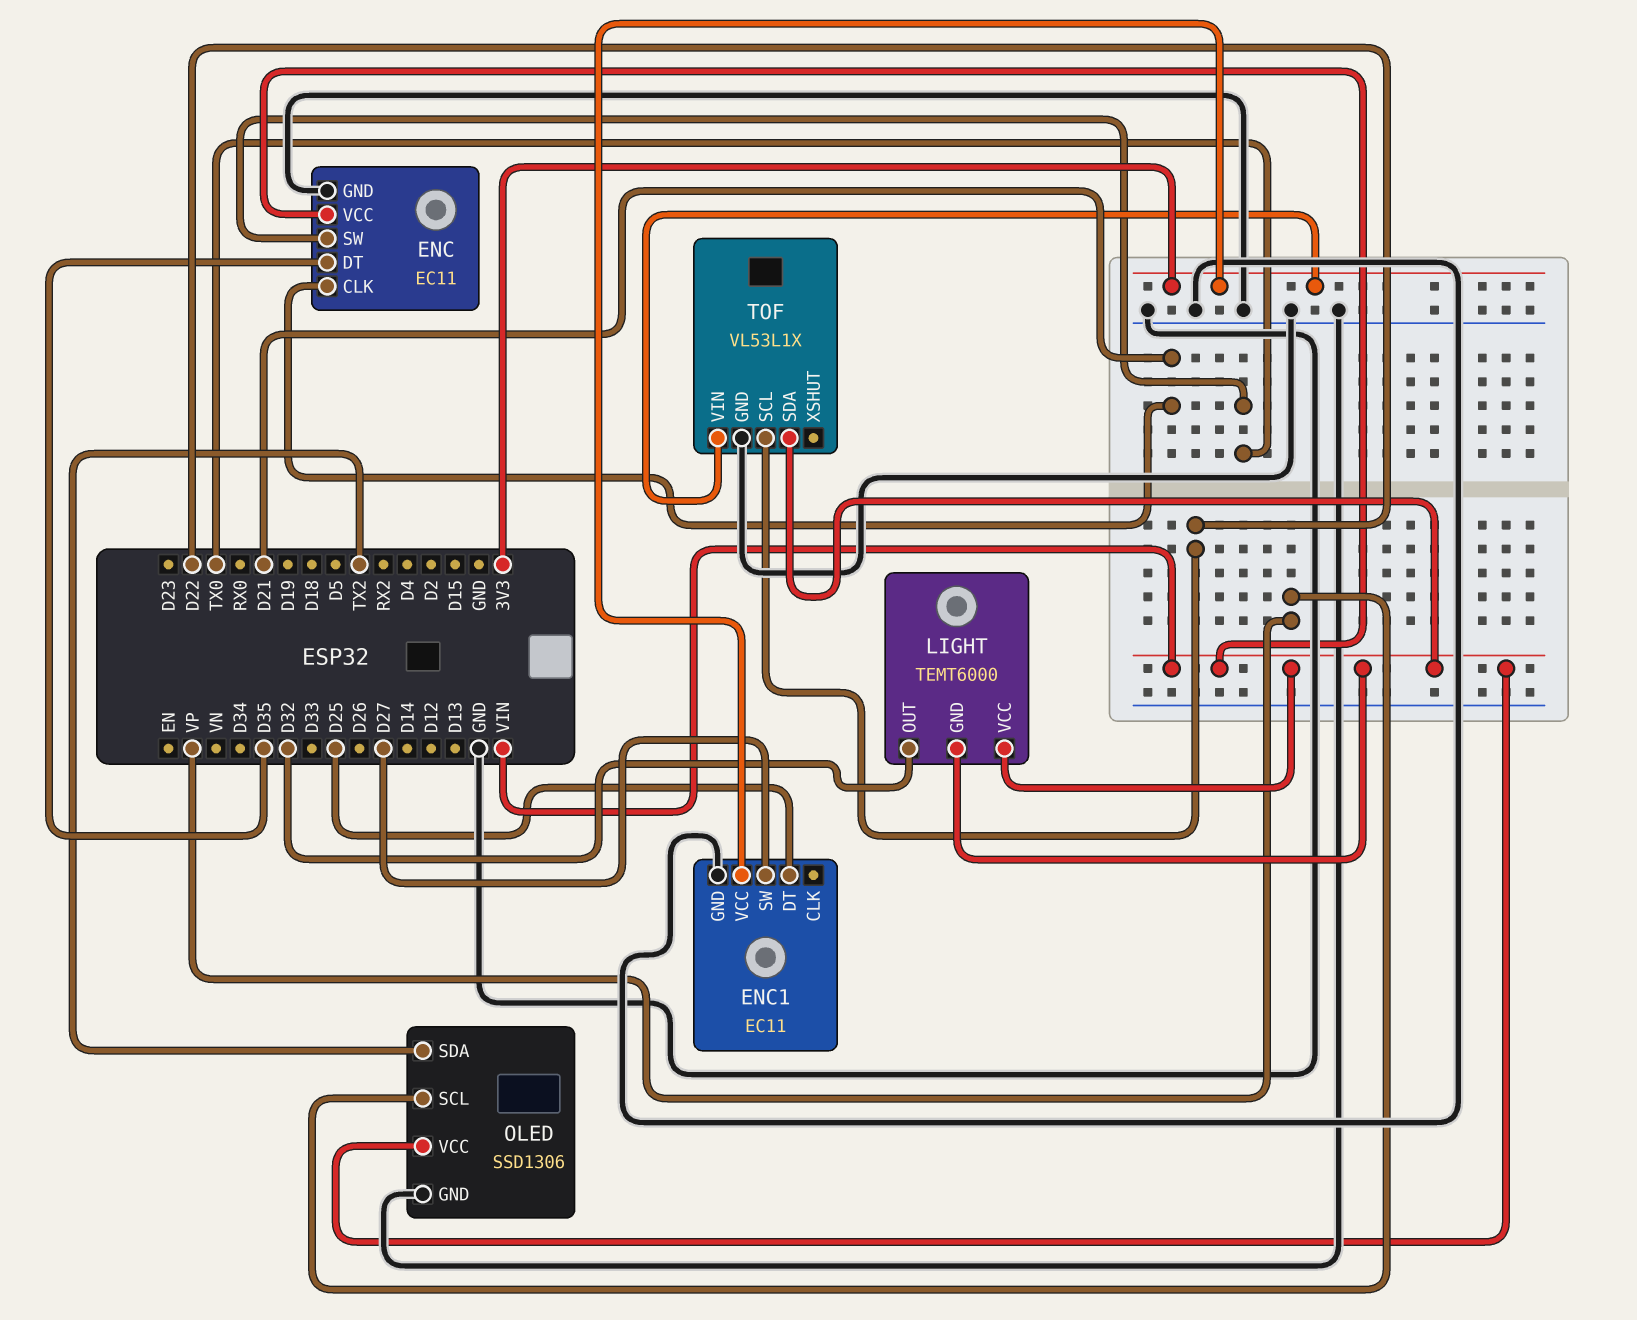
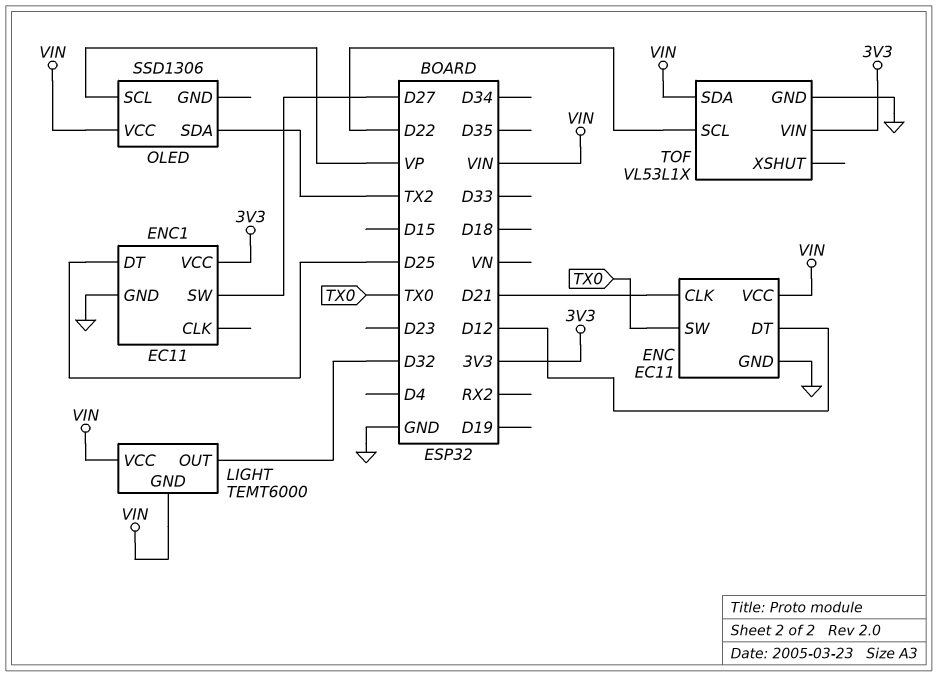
ENC pin DT: D35 -> D12
OLED pin GND: GND -> none

